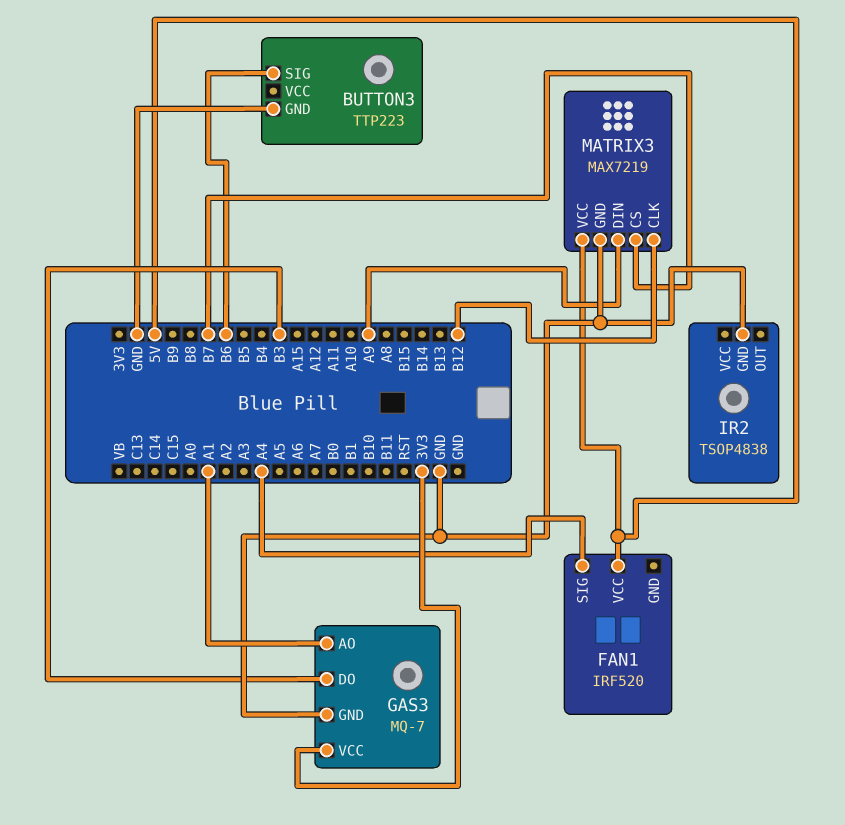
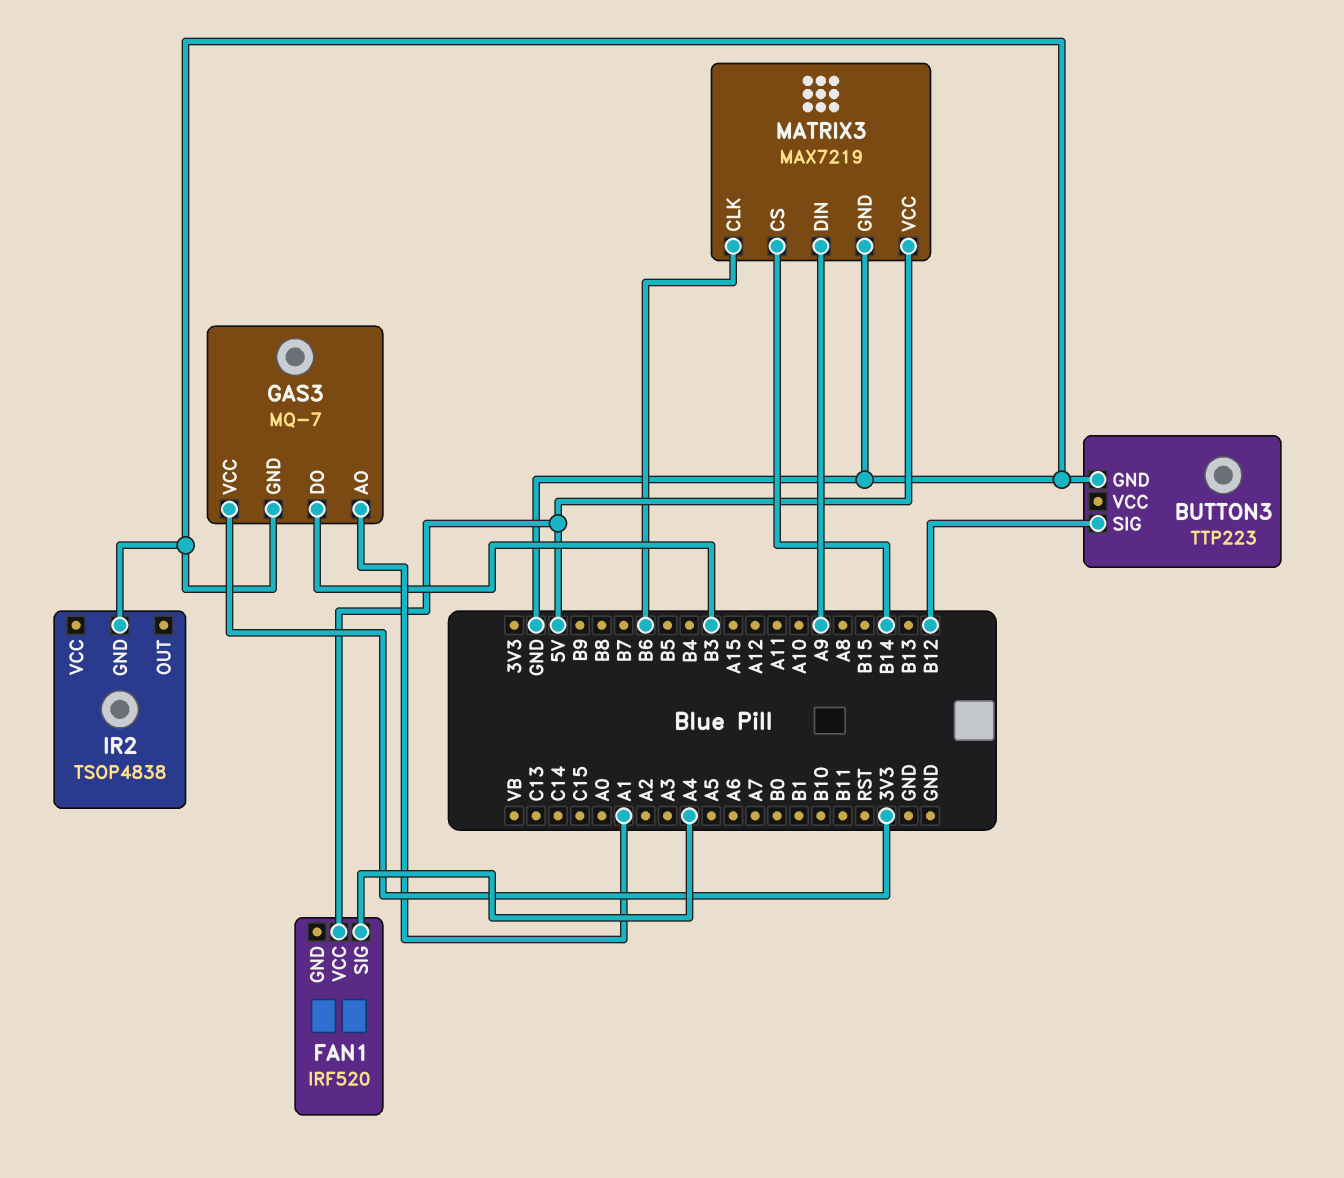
BUTTON3 pin SIG: B6 -> B12
MATRIX3 pin CLK: B12 -> B6
MATRIX3 pin CS: B7 -> B14

